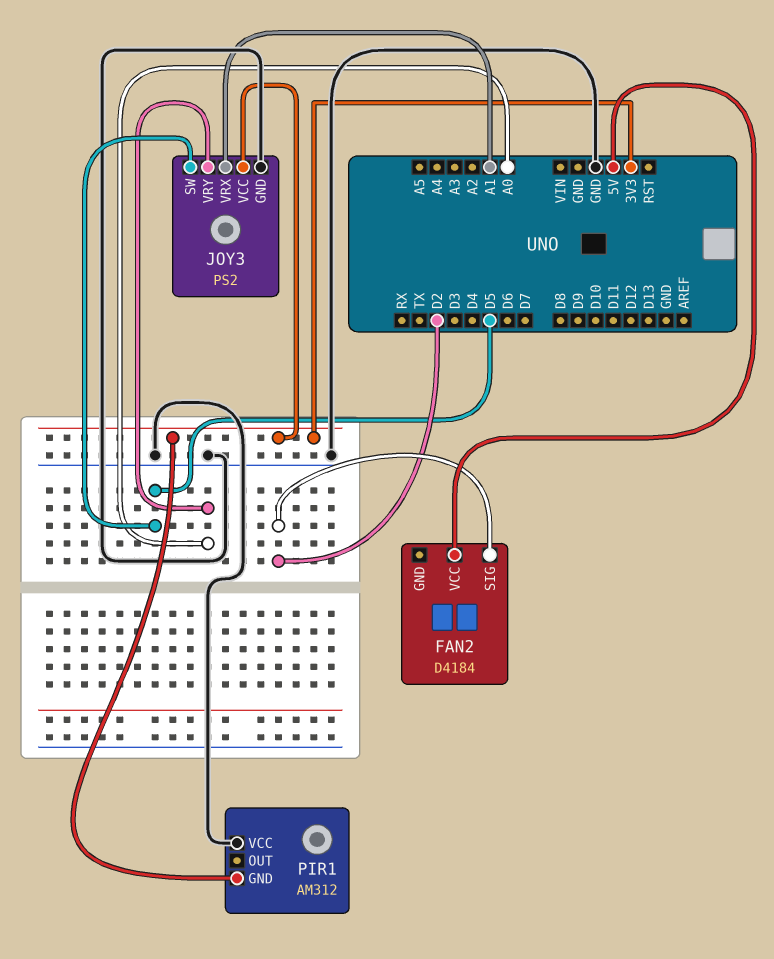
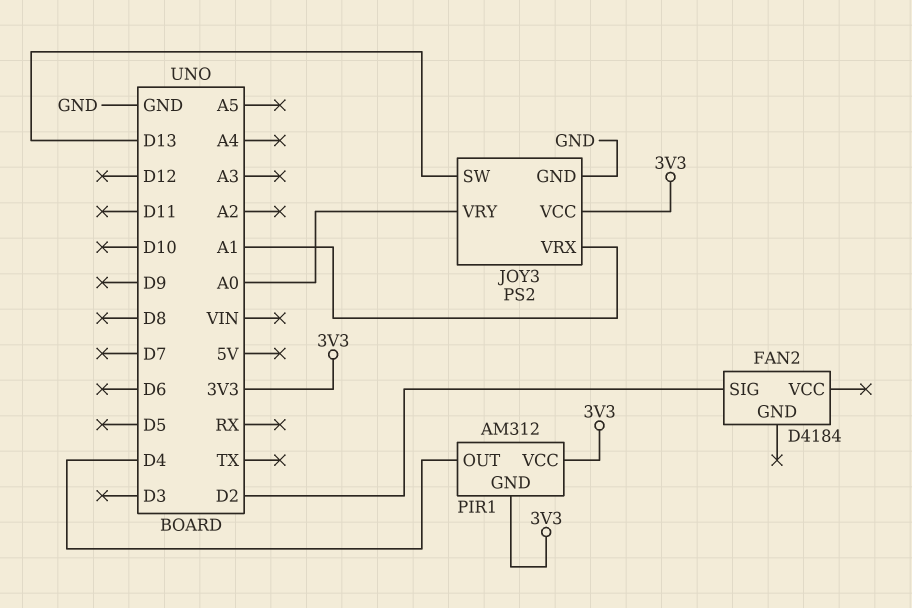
FAN2 pin VCC: 5V -> none
JOY3 pin SW: D5 -> D13
PIR1 pin OUT: none -> D4
PIR1 pin VCC: GND -> 3V3

